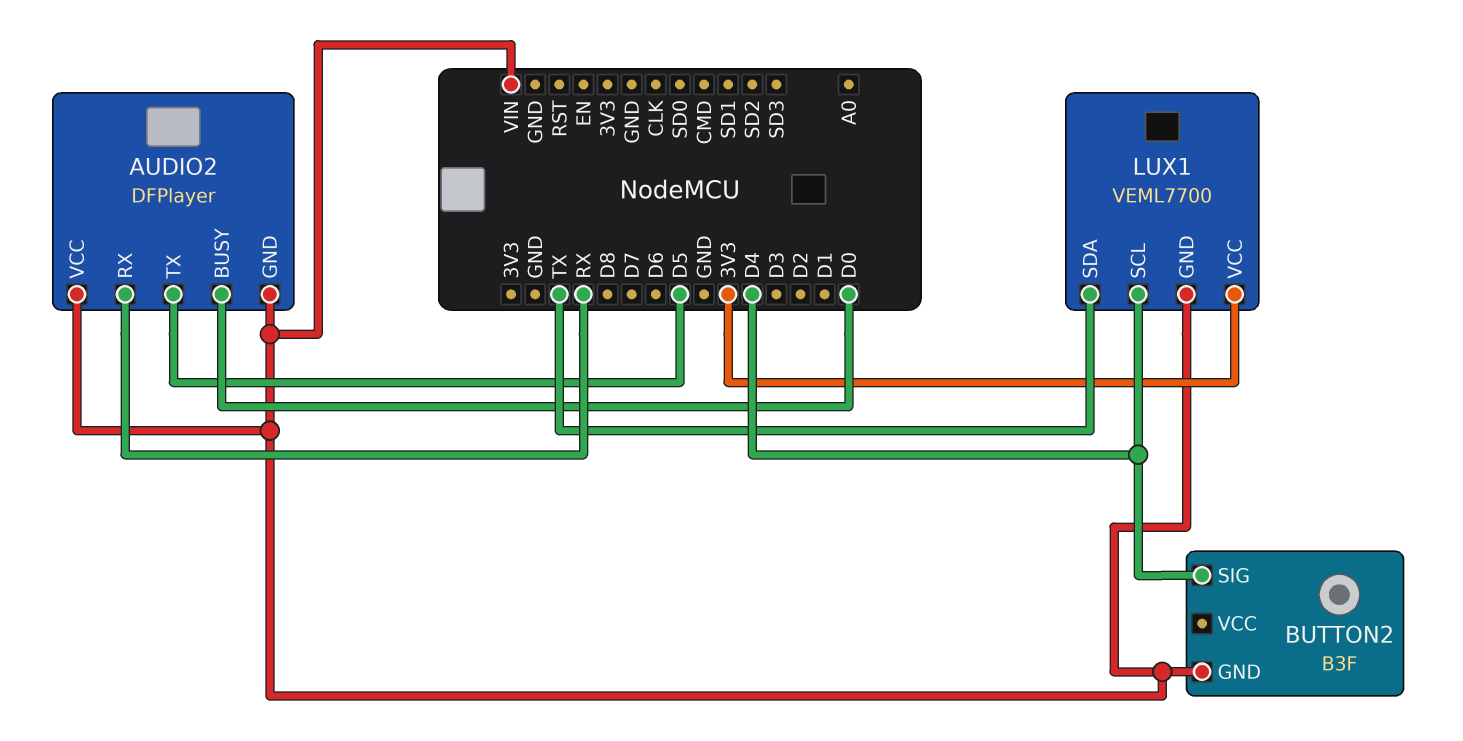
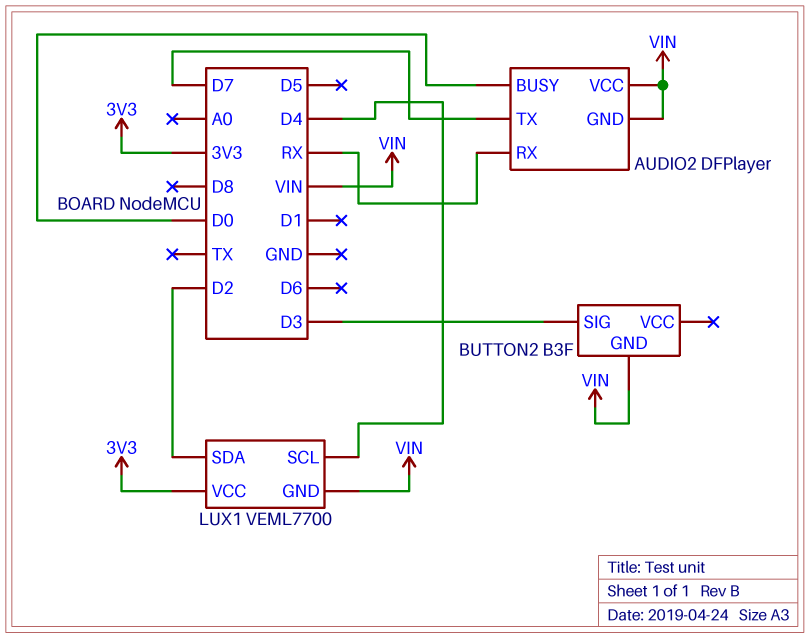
AUDIO2 pin TX: D5 -> D7
BUTTON2 pin SIG: D4 -> D3
LUX1 pin SDA: TX -> D2

